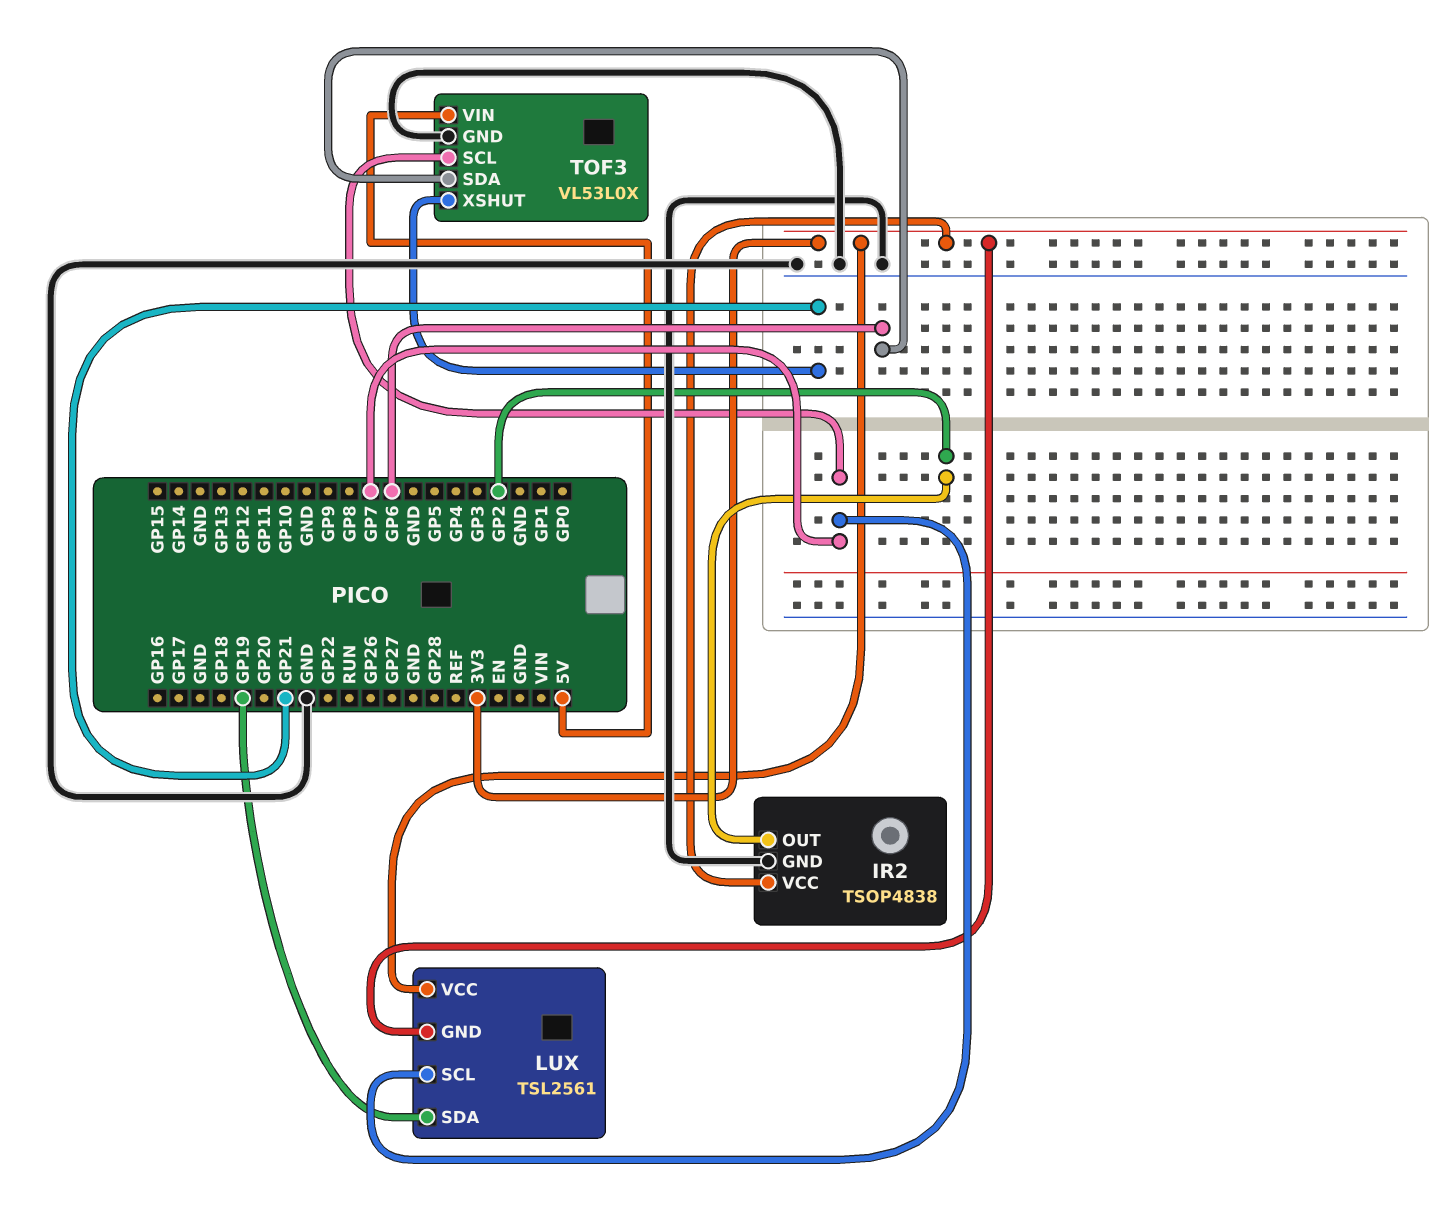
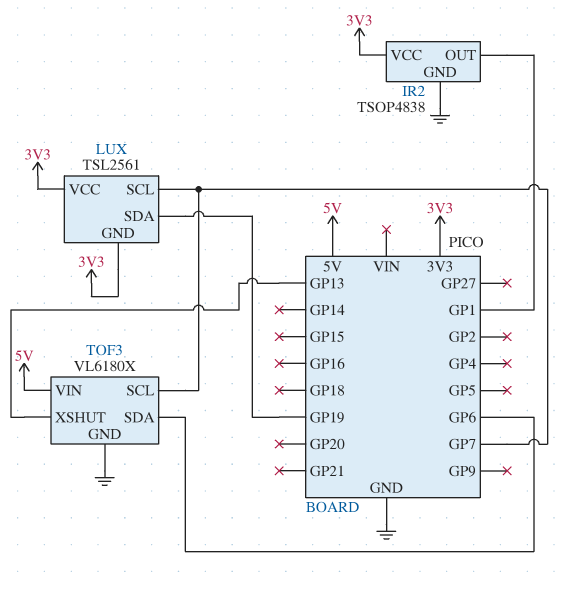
IR2 pin OUT: GP2 -> GP1
TOF3: VL53L0X -> VL6180X
TOF3 pin XSHUT: GP21 -> GP13

